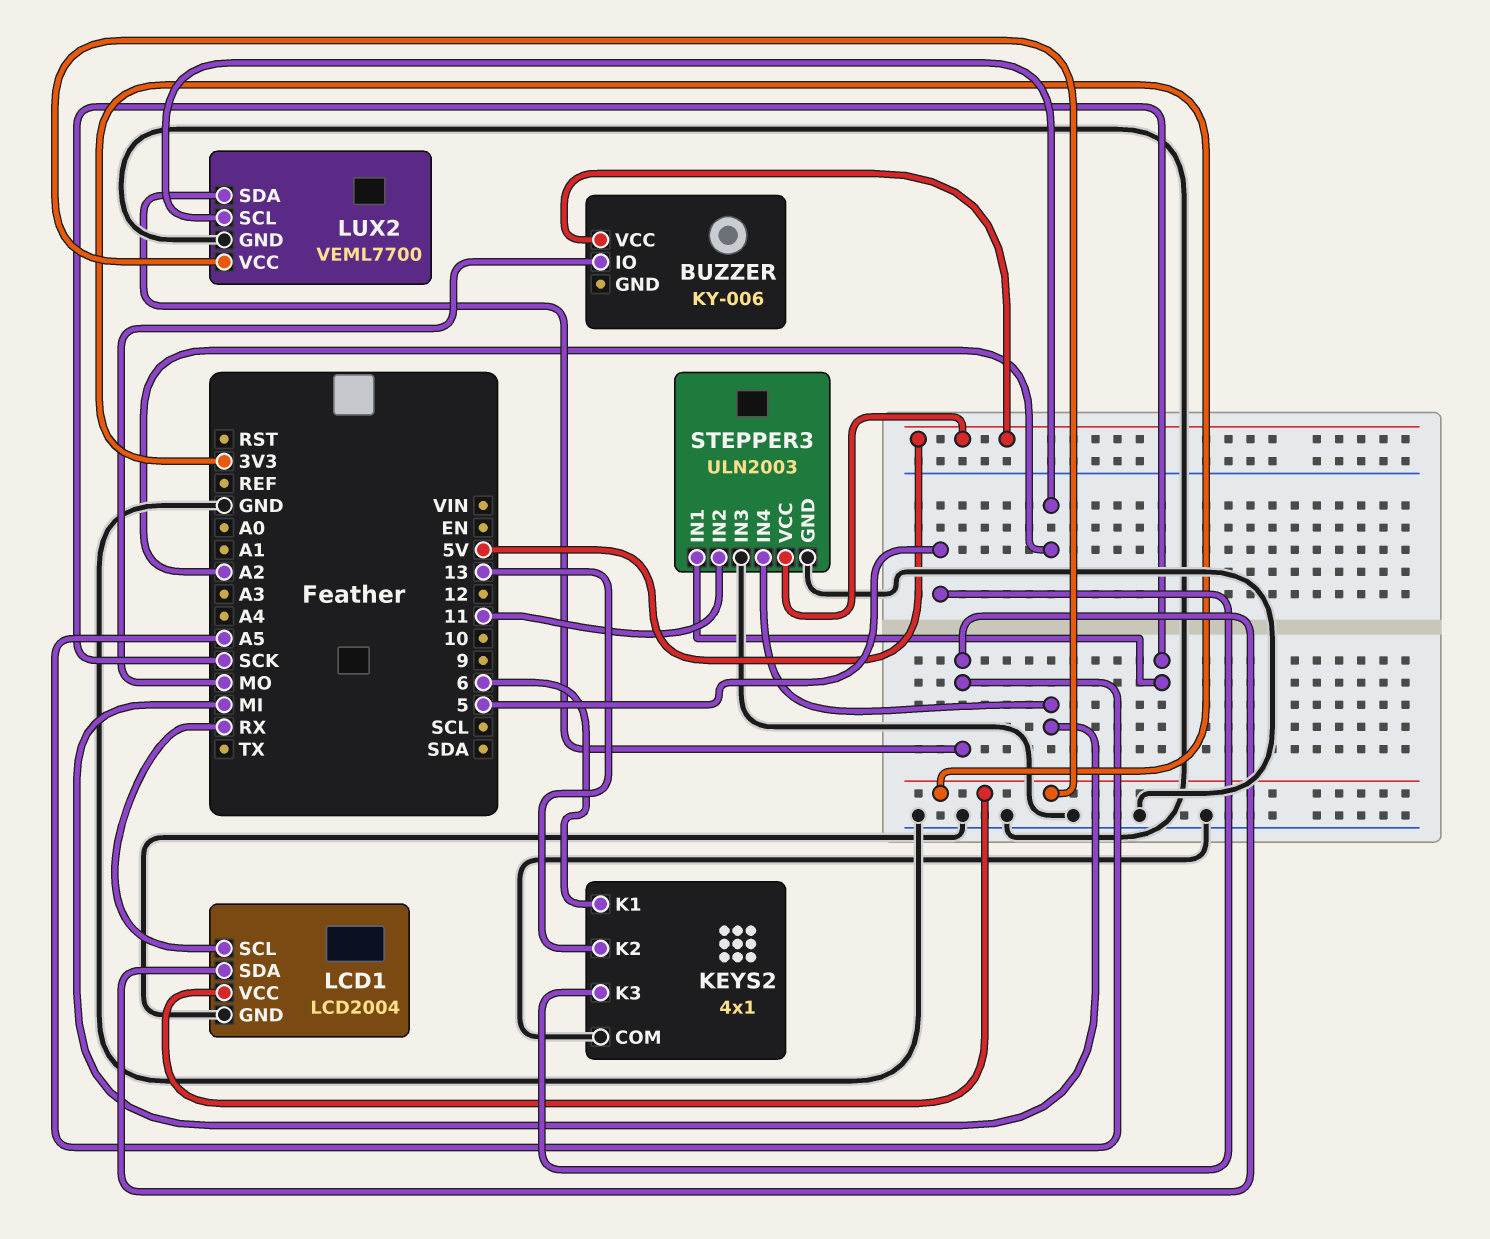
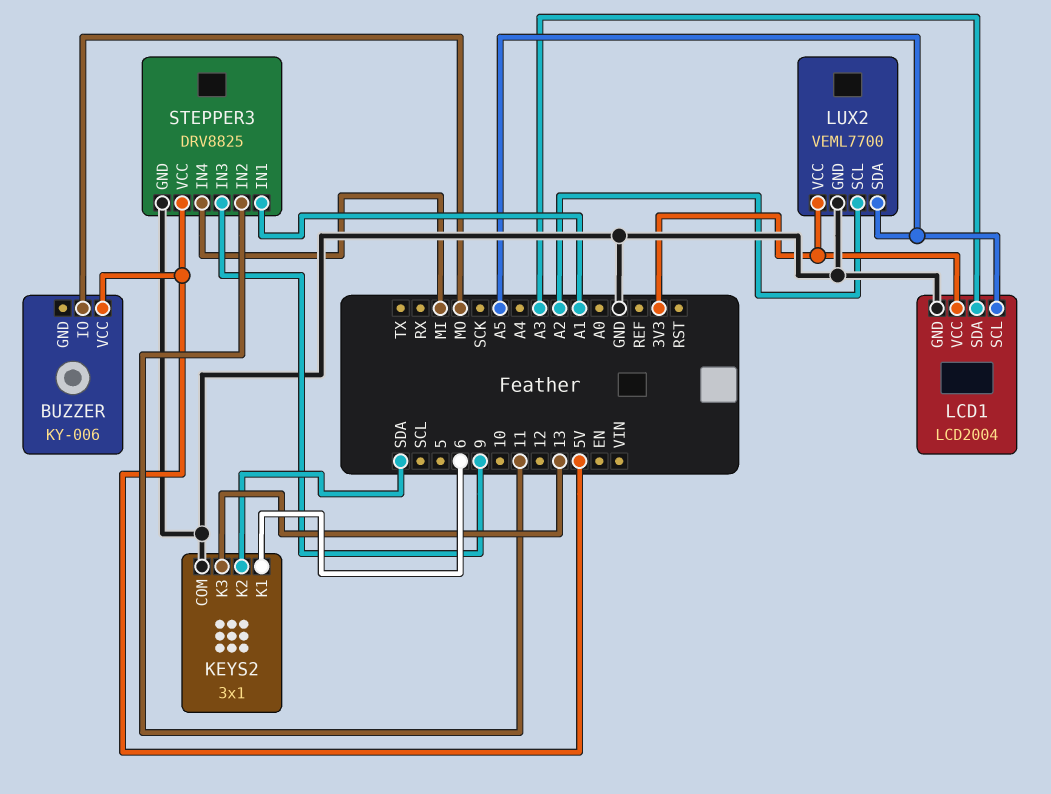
KEYS2: 4x1 -> 3x1
KEYS2 pin K2: 13 -> SDA
KEYS2 pin K3: 5 -> 13
LCD1 pin SCL: RX -> A5
LCD1 pin SDA: A5 -> A3
STEPPER3: ULN2003 -> DRV8825
STEPPER3 pin IN1: SCK -> A1
STEPPER3 pin IN3: GND -> 9

